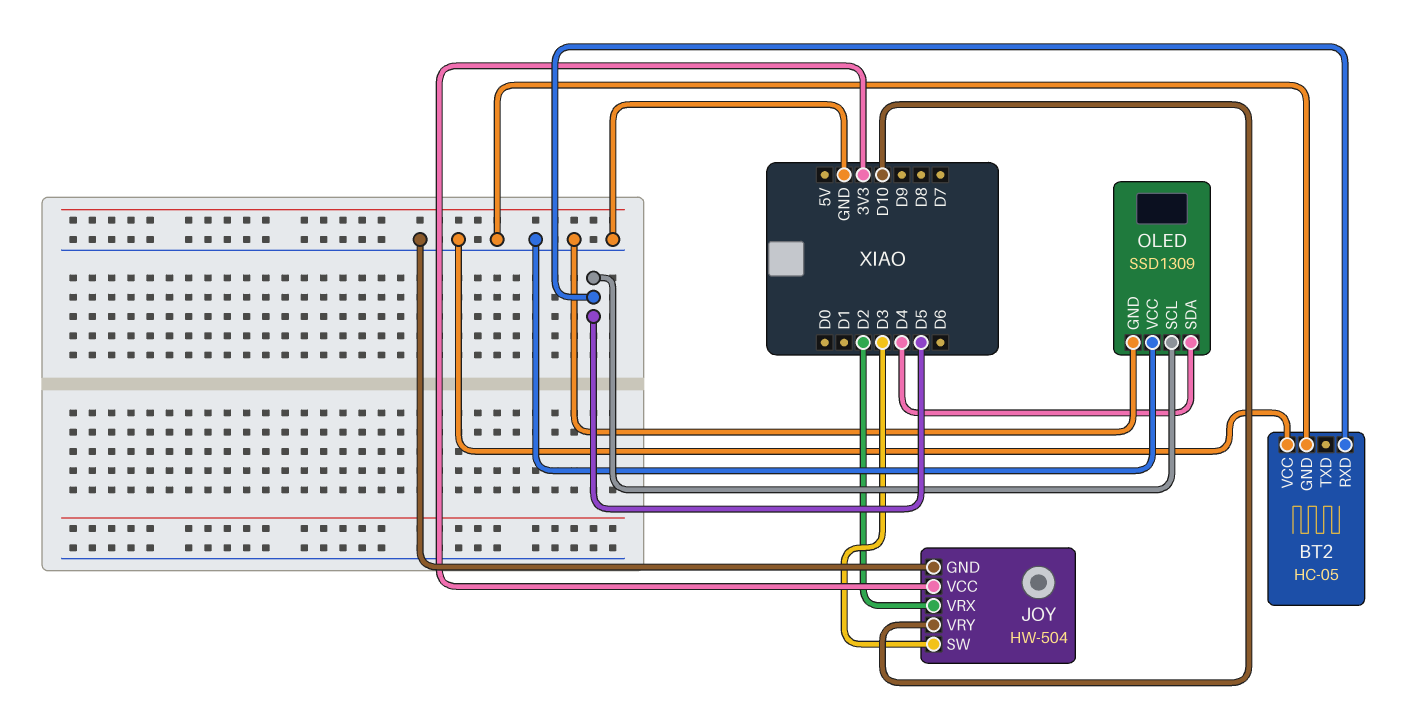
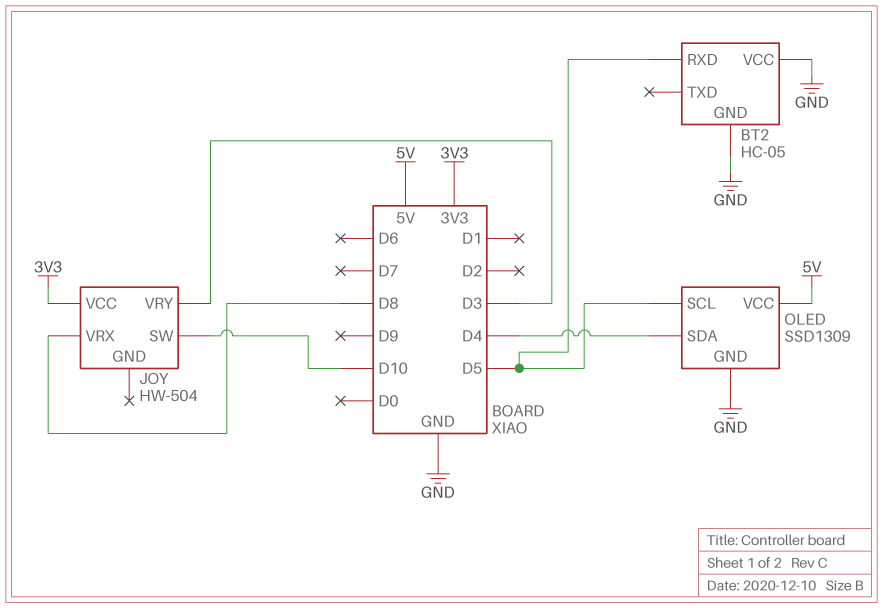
JOY pin GND: GND -> none
JOY pin SW: D3 -> D10
JOY pin VRX: D2 -> D8
JOY pin VRY: D10 -> D3
OLED pin VCC: GND -> 5V

